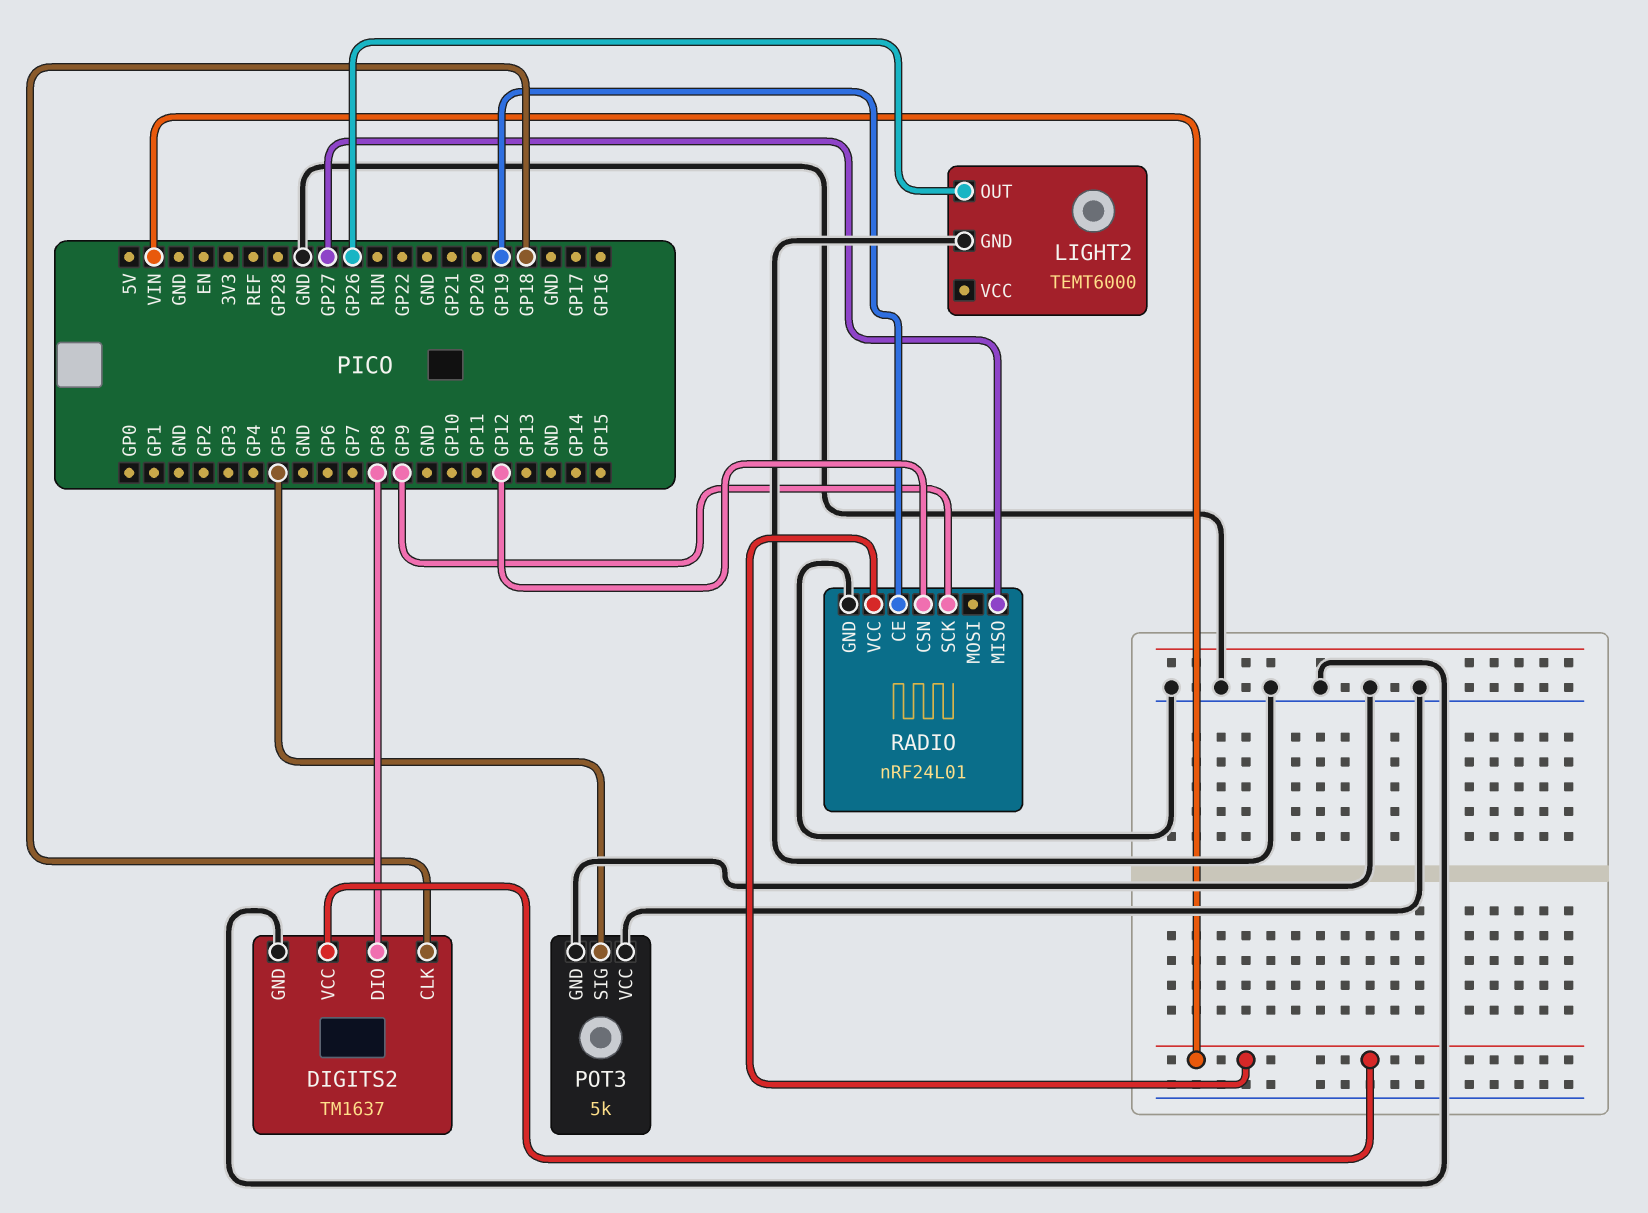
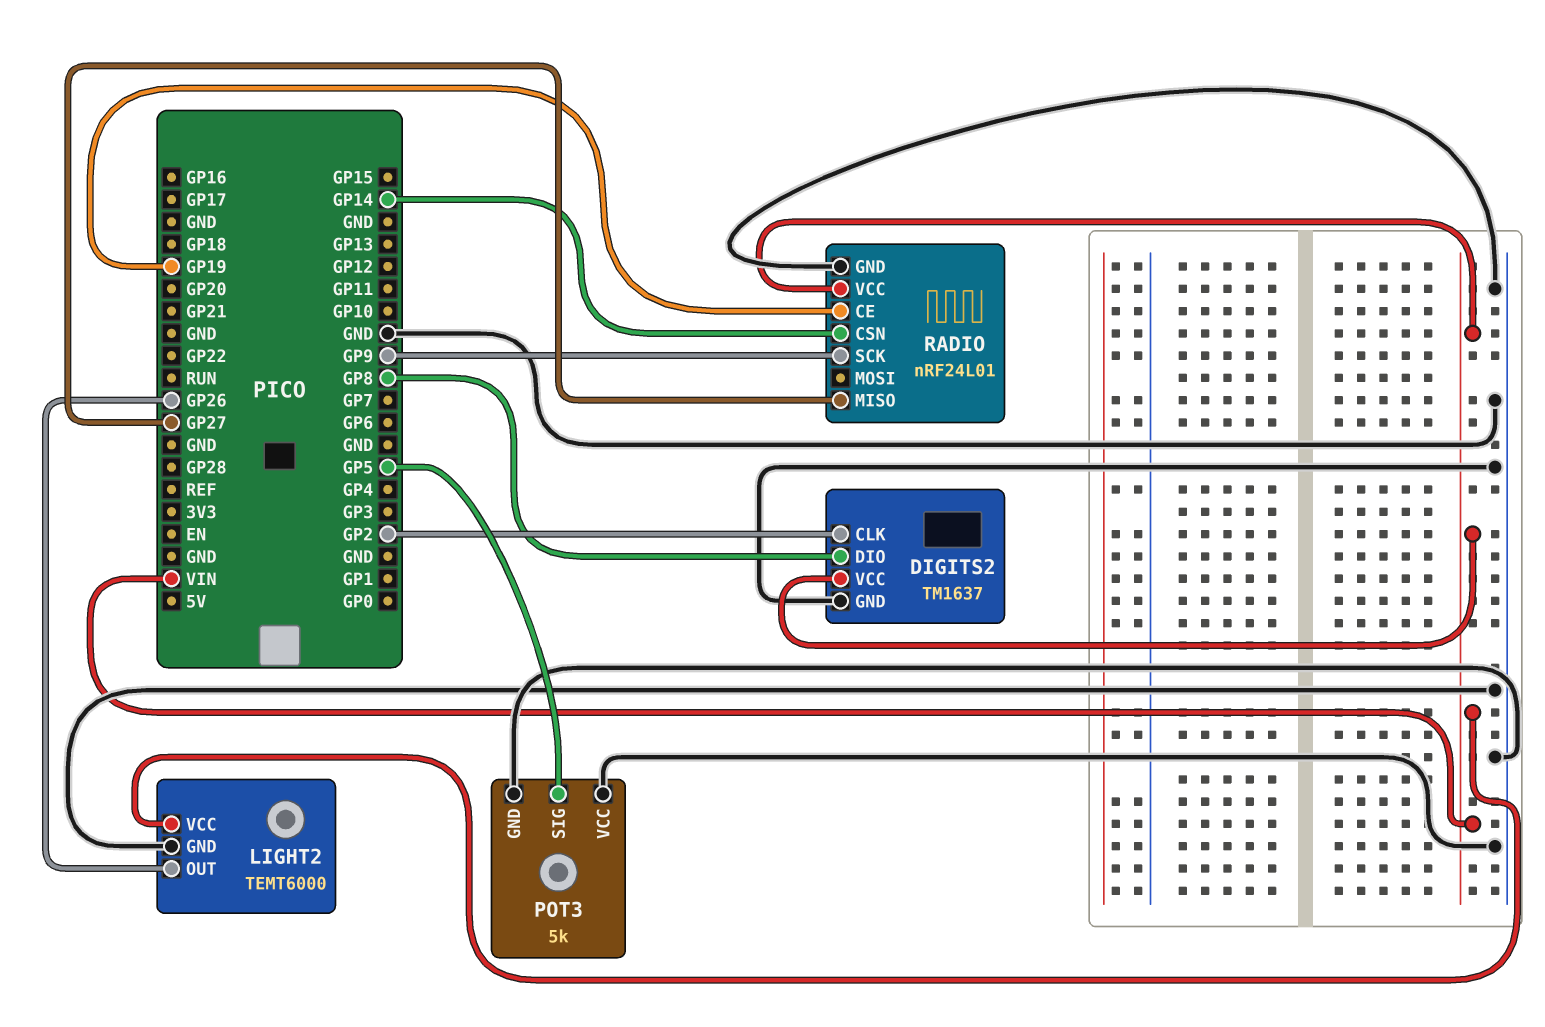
DIGITS2 pin CLK: GP18 -> GP2
LIGHT2 pin VCC: none -> VIN
RADIO pin CSN: GP12 -> GP14

